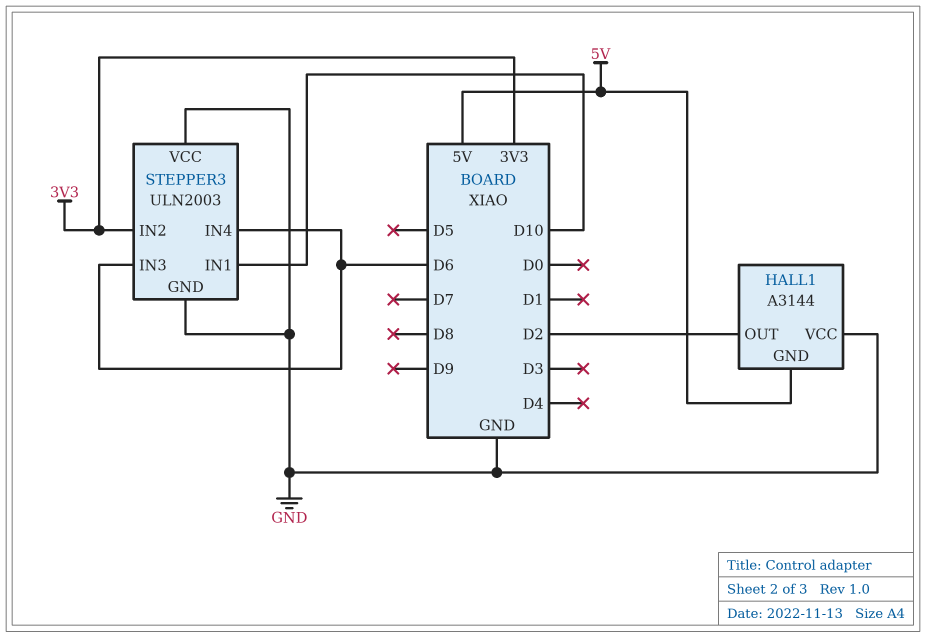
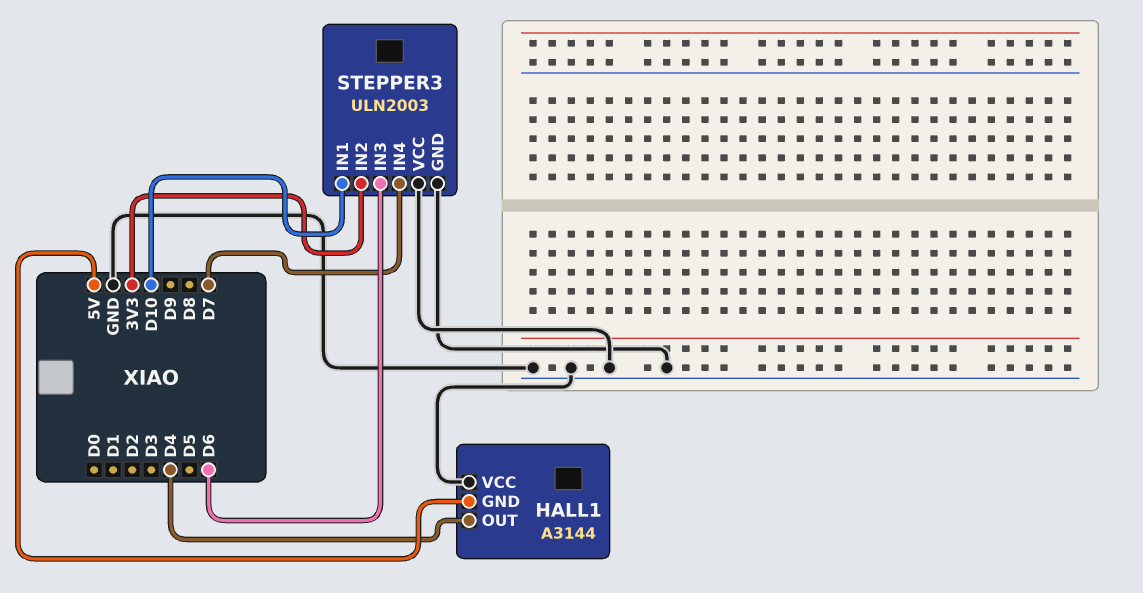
HALL1 pin OUT: D2 -> D4
STEPPER3 pin IN4: D6 -> D7

